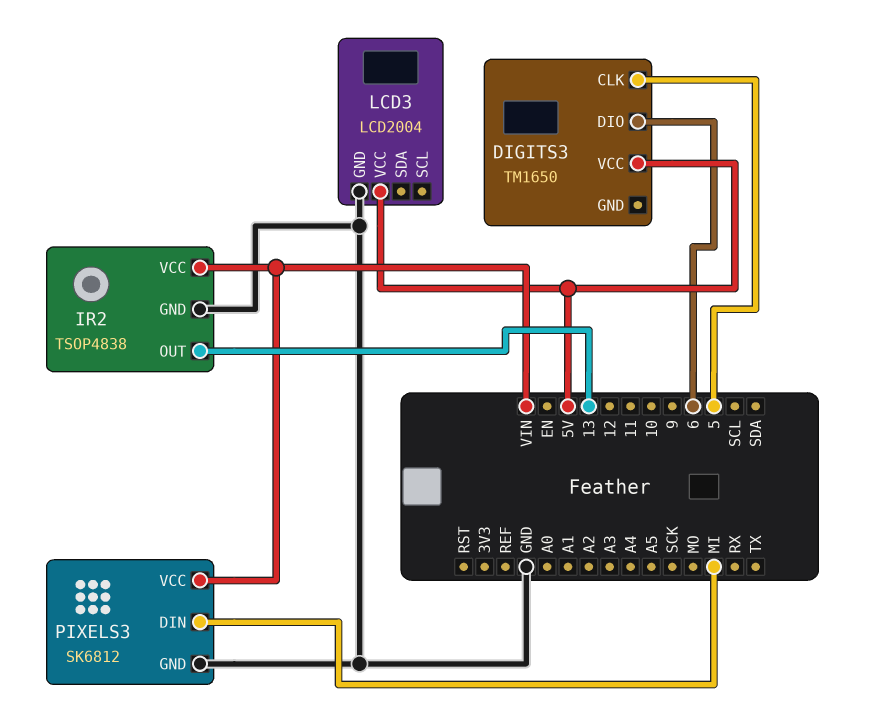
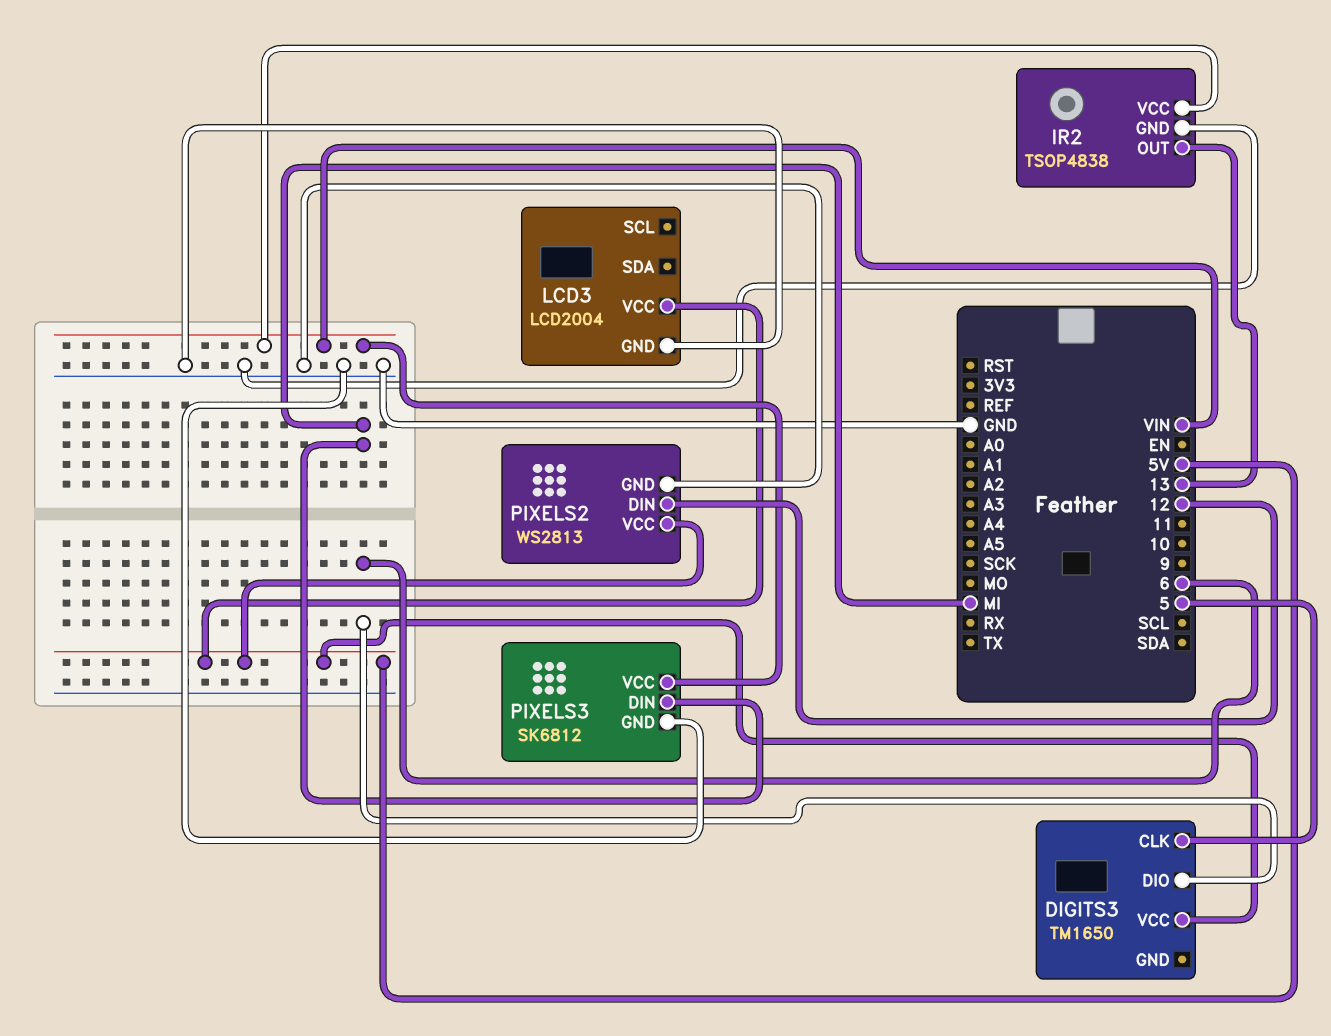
PIXELS2: none -> WS2813
PIXELS2 pin DIN: none -> 12
PIXELS2 pin GND: none -> GND
PIXELS2 pin VCC: none -> 5V

